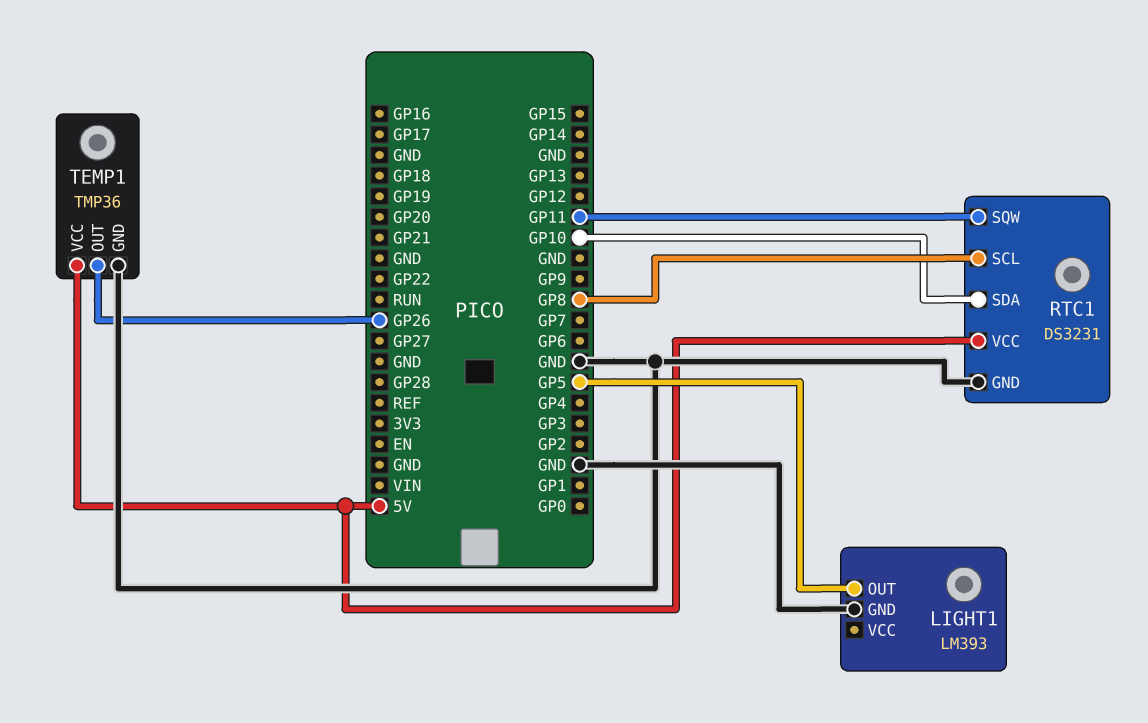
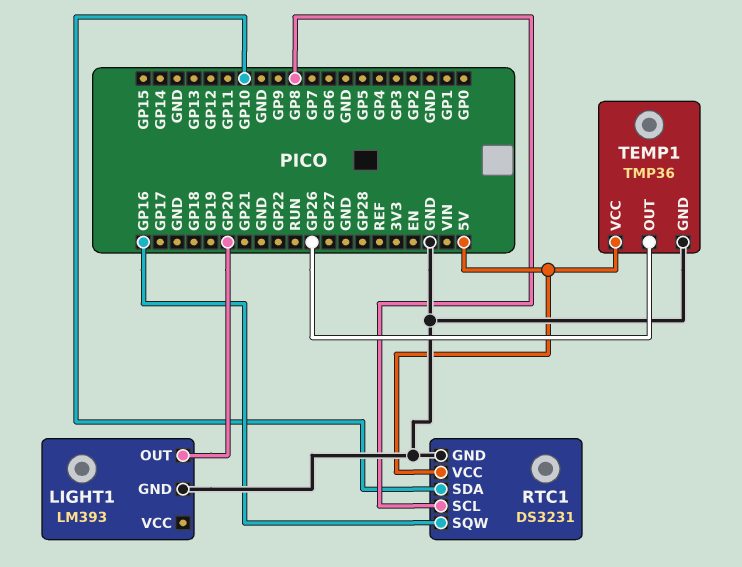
LIGHT1 pin OUT: GP5 -> GP20
RTC1 pin SQW: GP11 -> GP16

